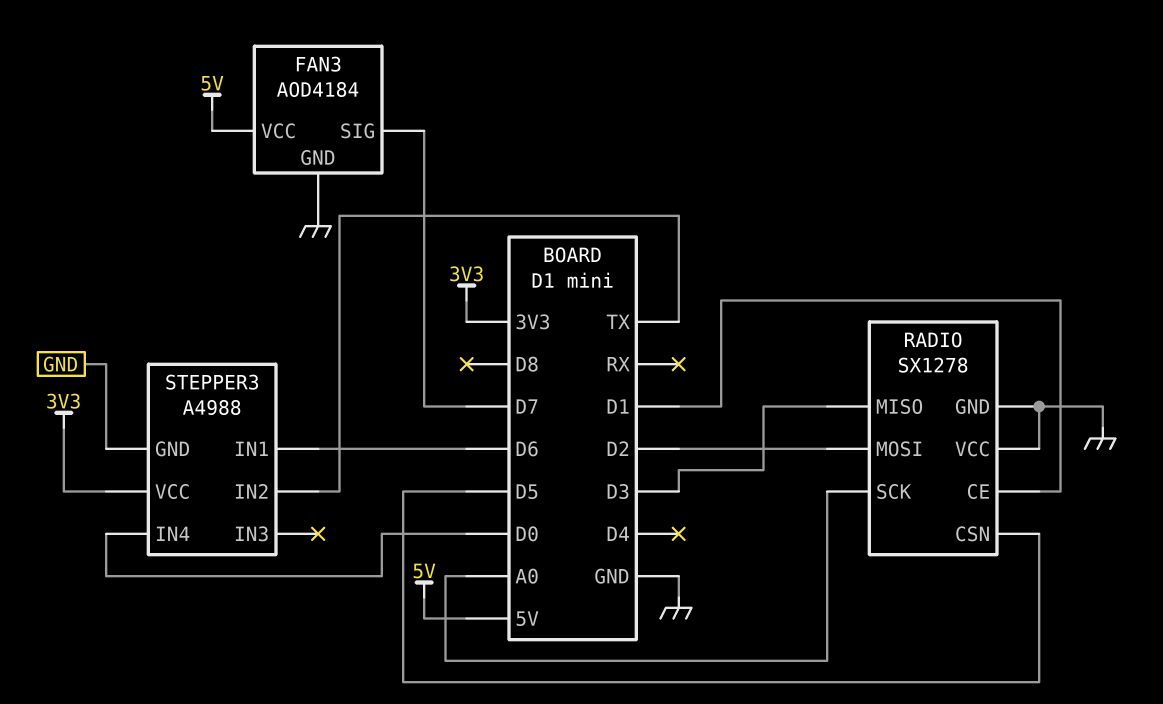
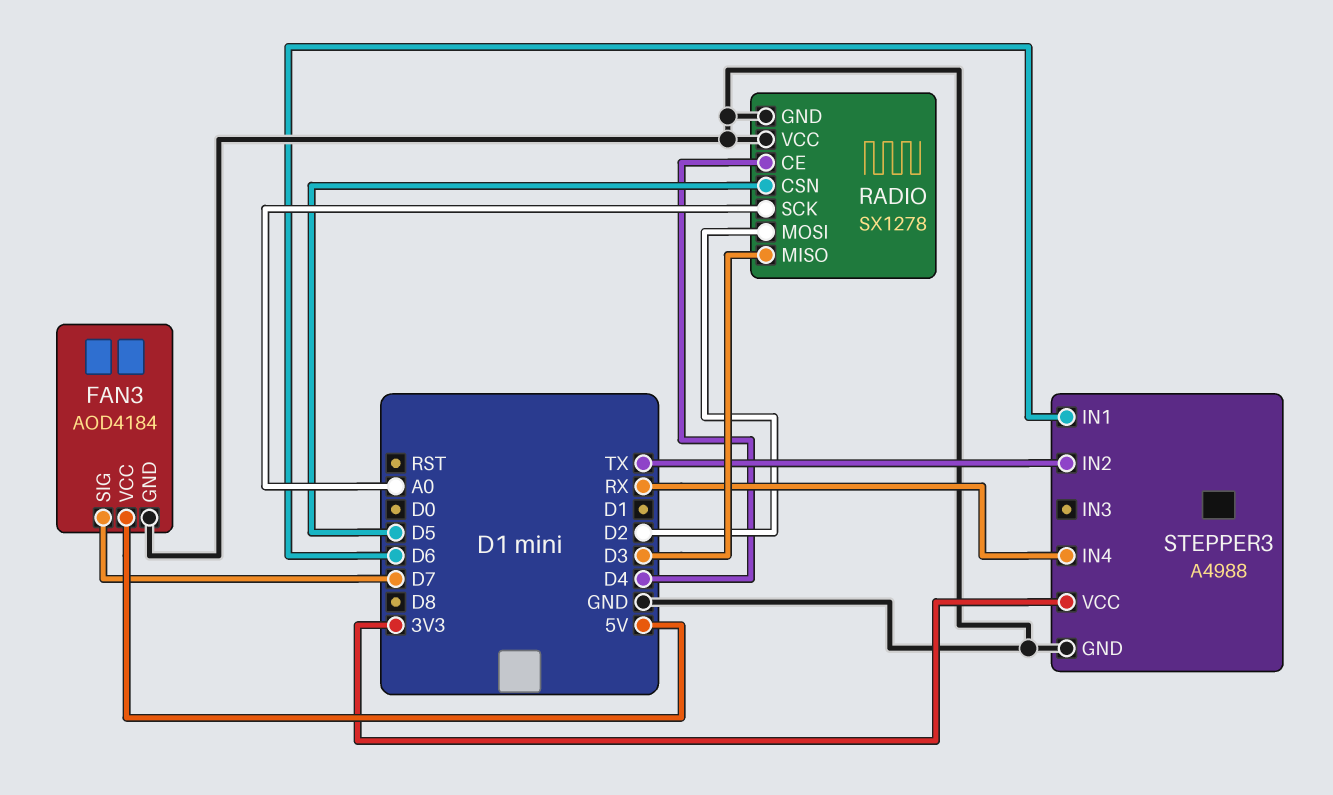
RADIO pin CE: D1 -> D4
STEPPER3 pin IN4: D0 -> RX

